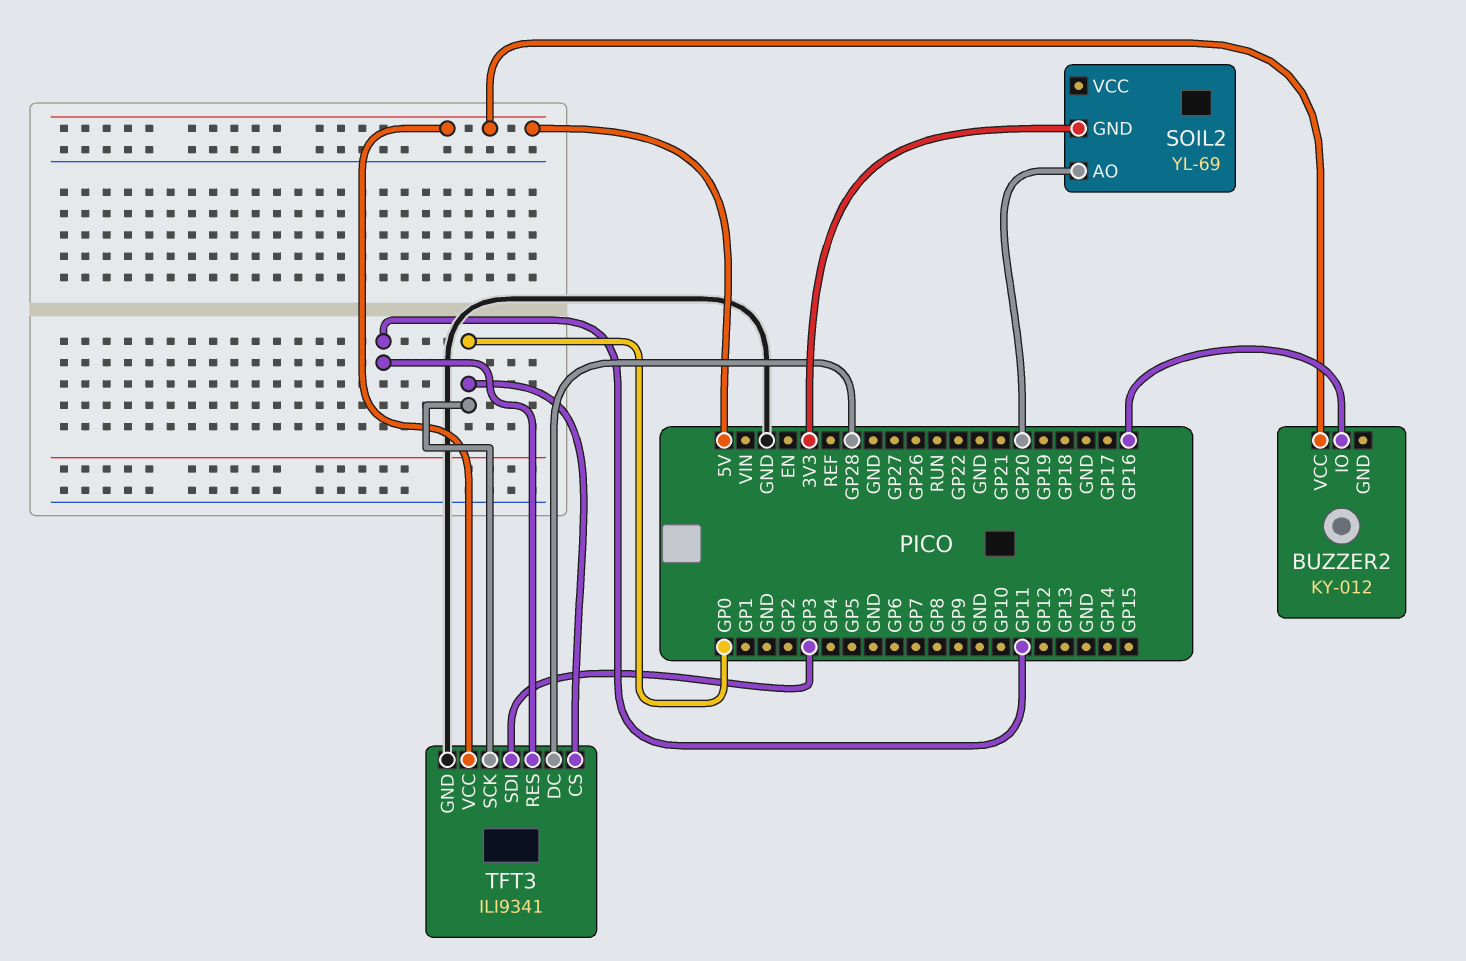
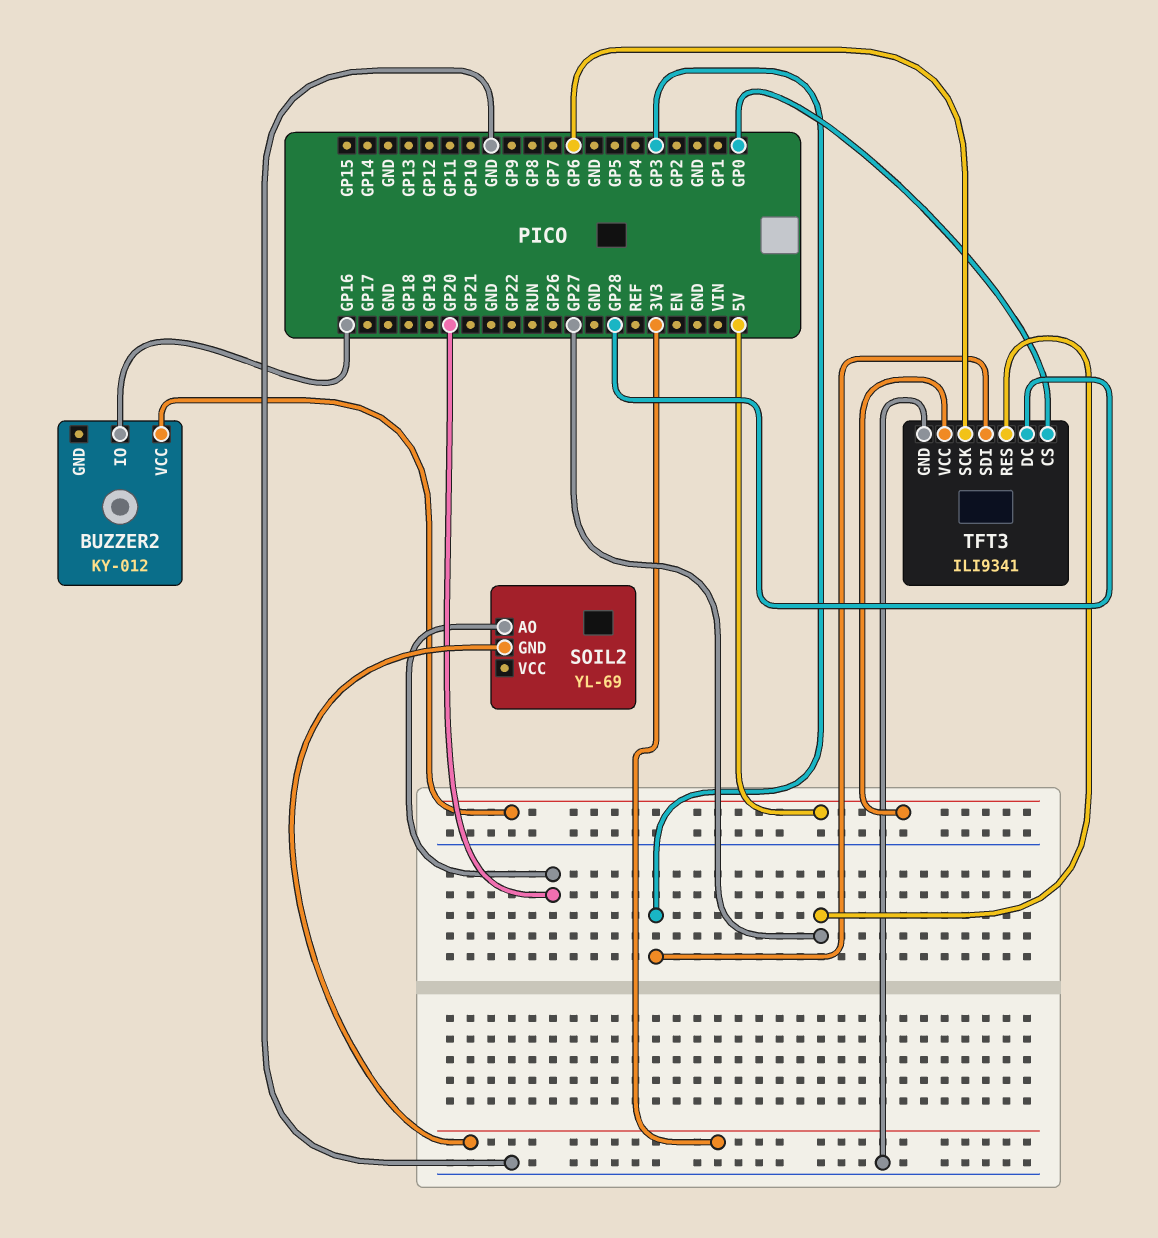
TFT3 pin RES: GP11 -> GP27
TFT3 pin SCK: GP0 -> GP6

